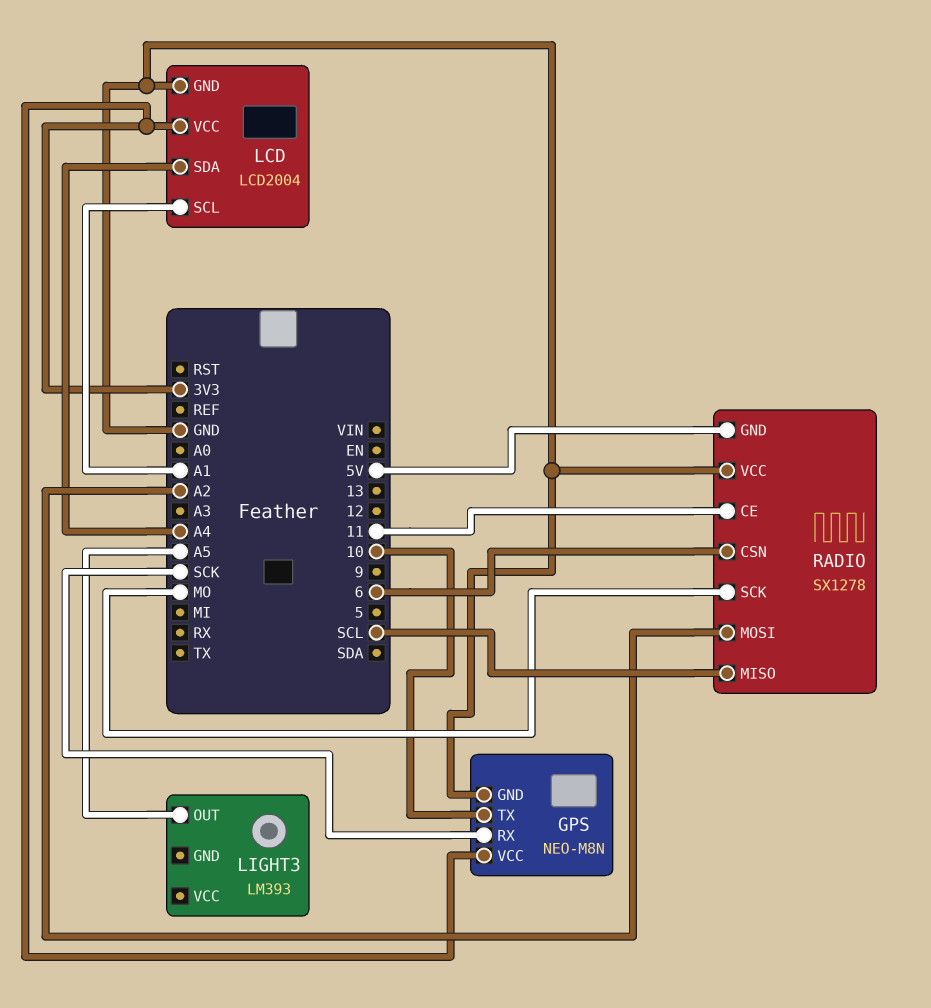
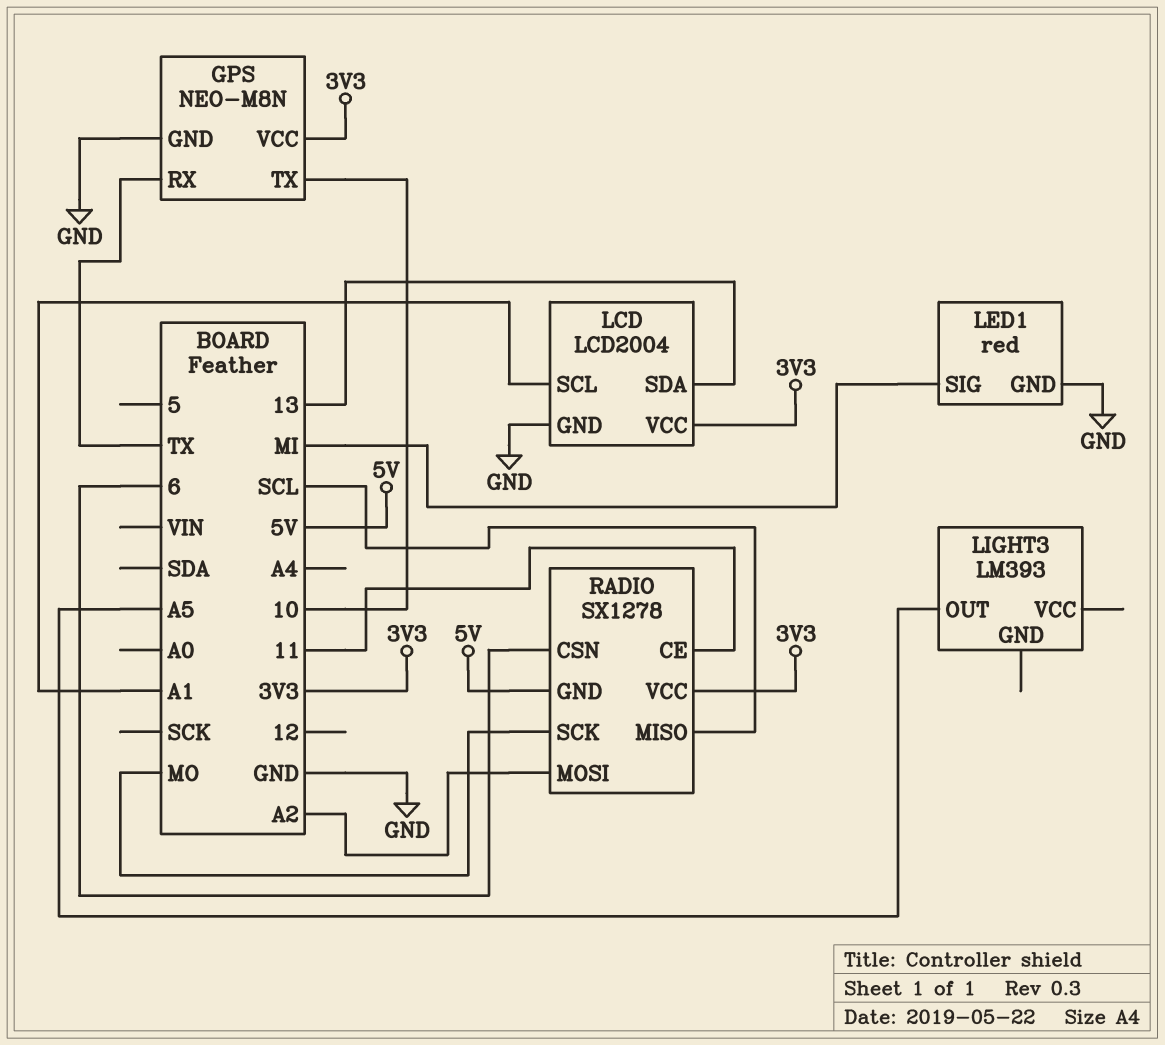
GPS pin RX: SCK -> TX
LCD pin SDA: A4 -> 13
LED1: none -> red
LED1 pin GND: none -> GND
LED1 pin SIG: none -> MI
RADIO pin VCC: GND -> 3V3

